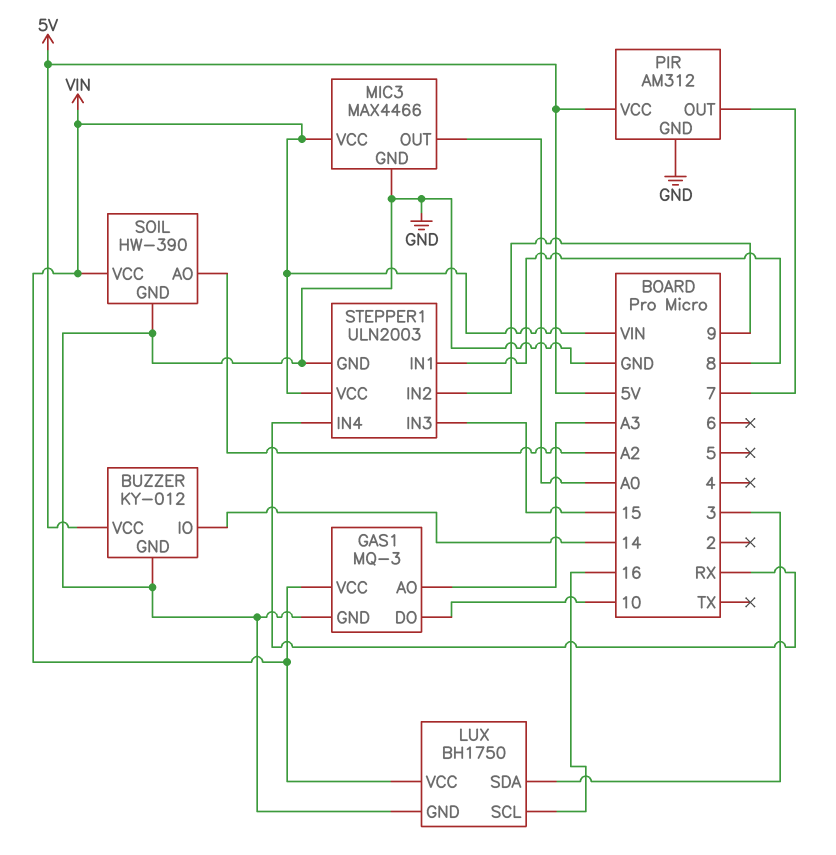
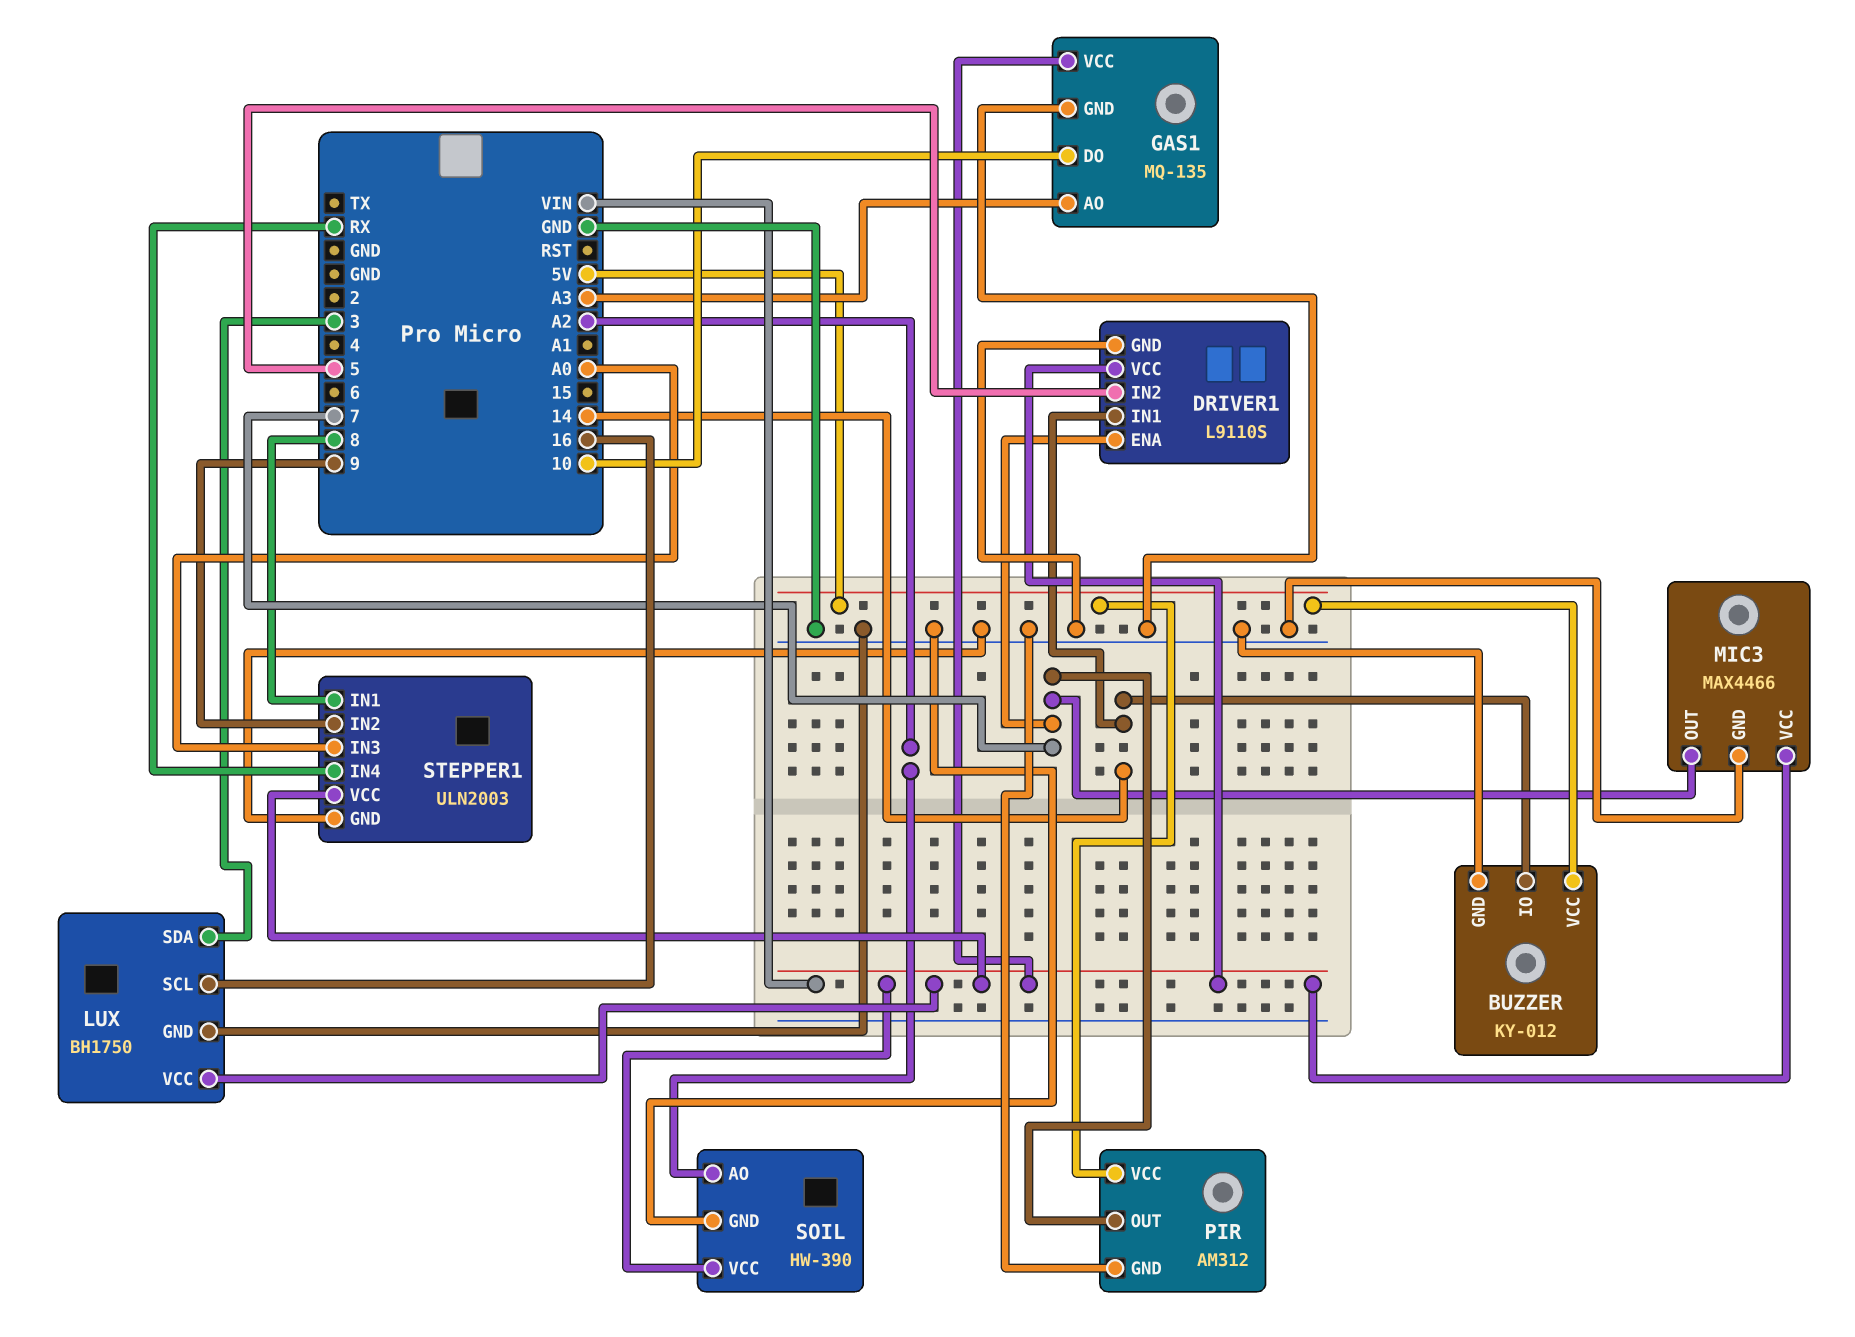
DRIVER1: none -> L9110S
DRIVER1 pin ENA: none -> 7
DRIVER1 pin GND: none -> GND
DRIVER1 pin IN1: none -> 14
DRIVER1 pin IN2: none -> 5
DRIVER1 pin VCC: none -> VIN
GAS1: MQ-3 -> MQ-135
MIC3 pin OUT: A0 -> 7
STEPPER1 pin IN3: 15 -> A0

